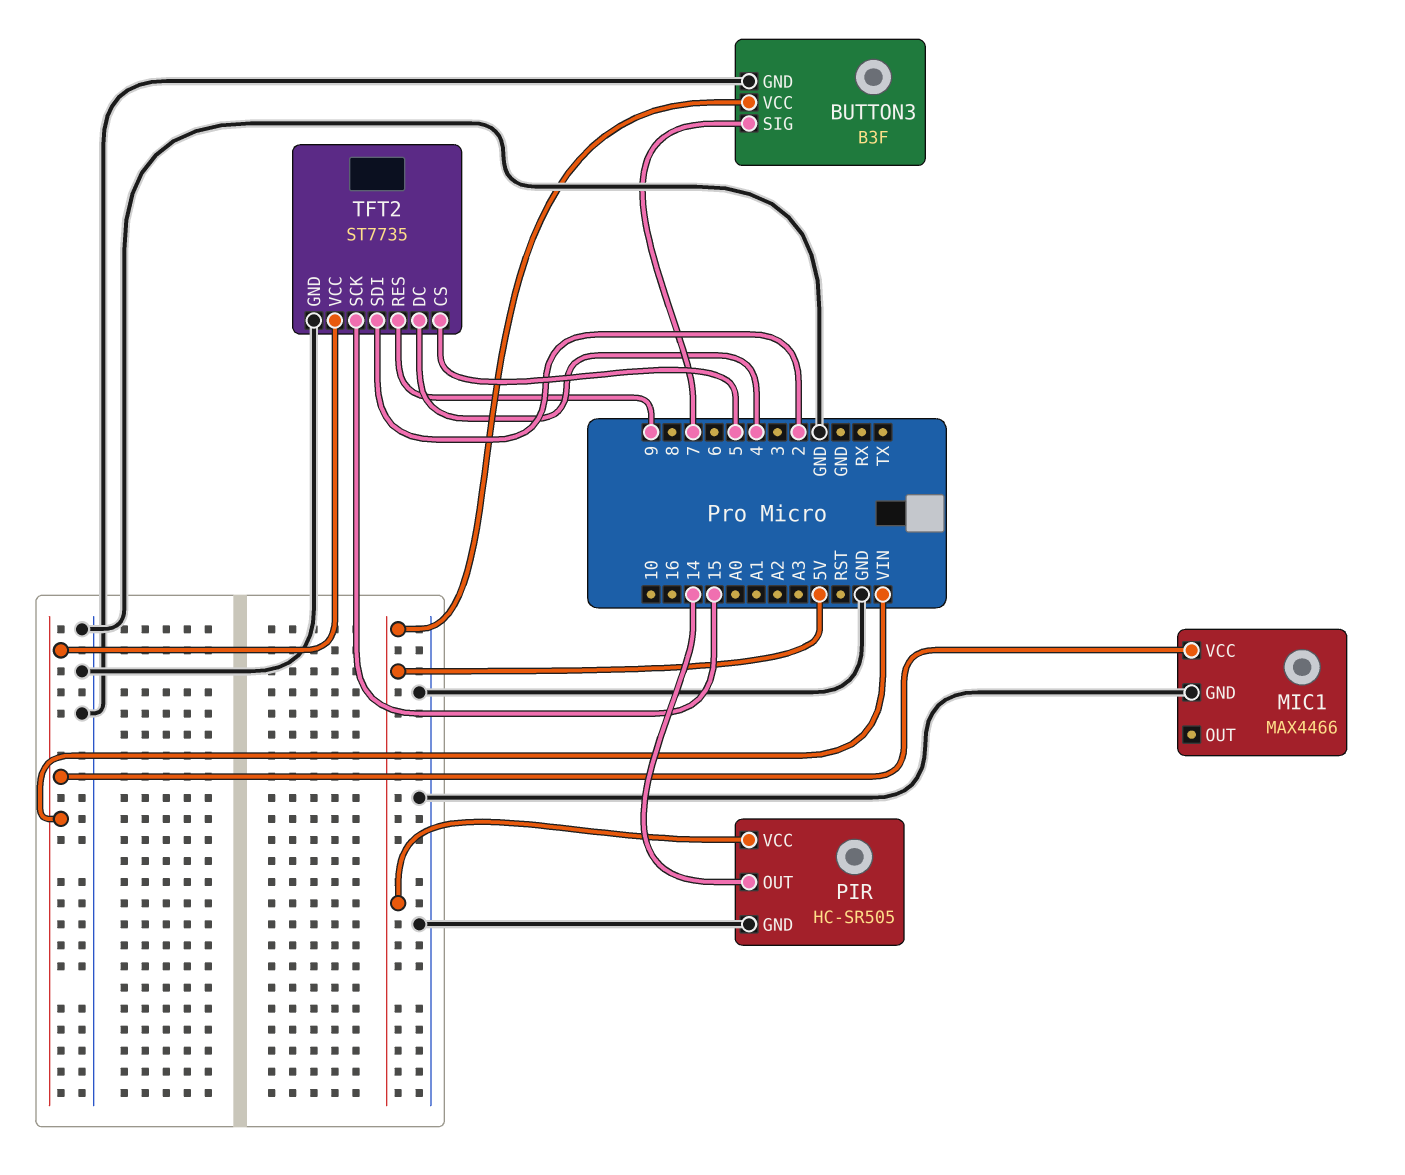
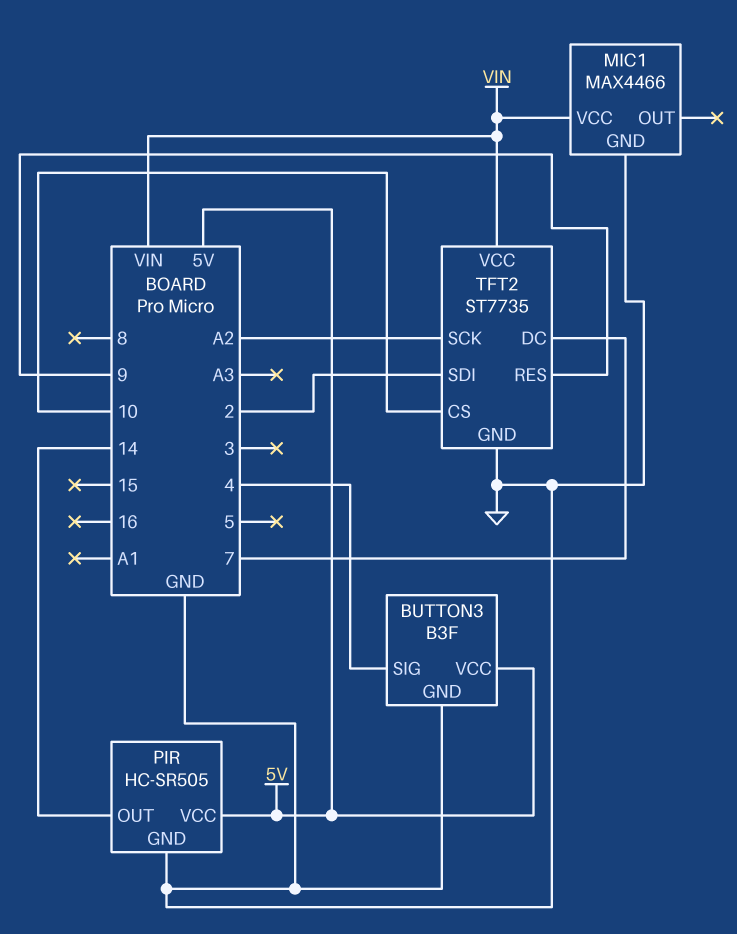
BUTTON3 pin SIG: 7 -> 4
TFT2 pin CS: 5 -> 10
TFT2 pin DC: 4 -> 7
TFT2 pin SCK: 15 -> A2

